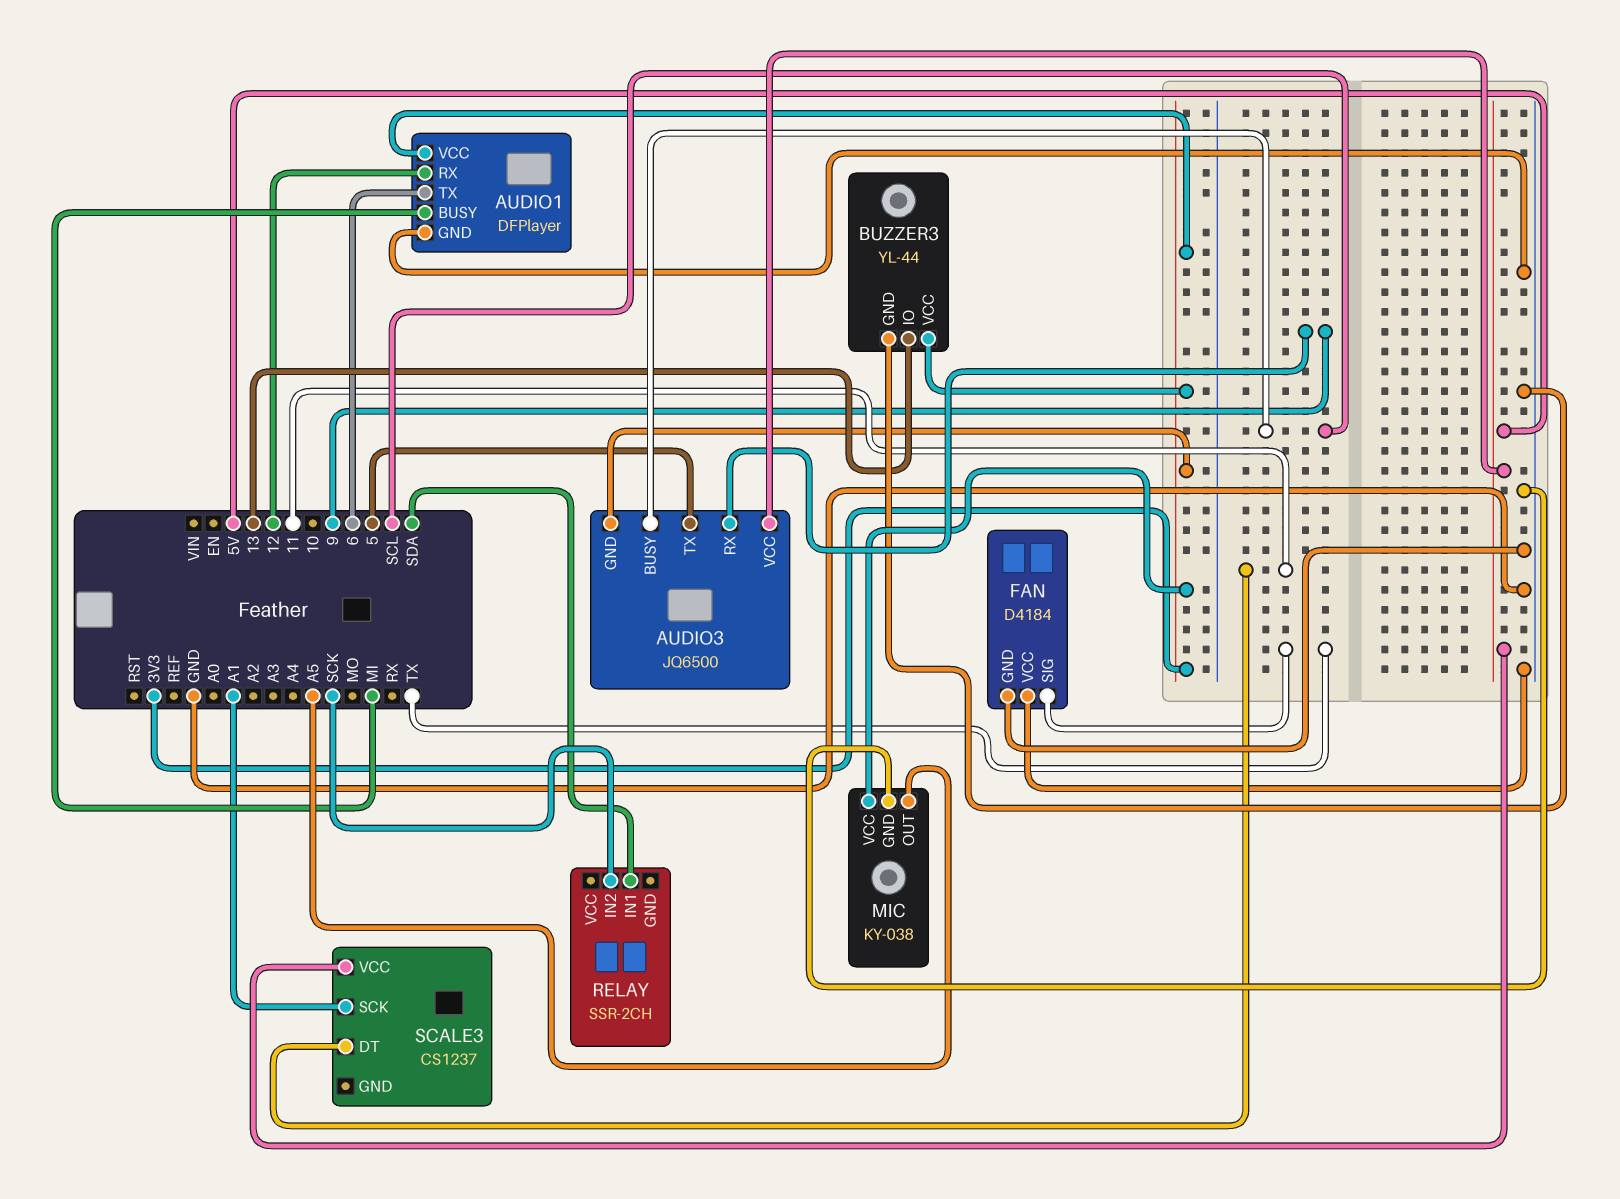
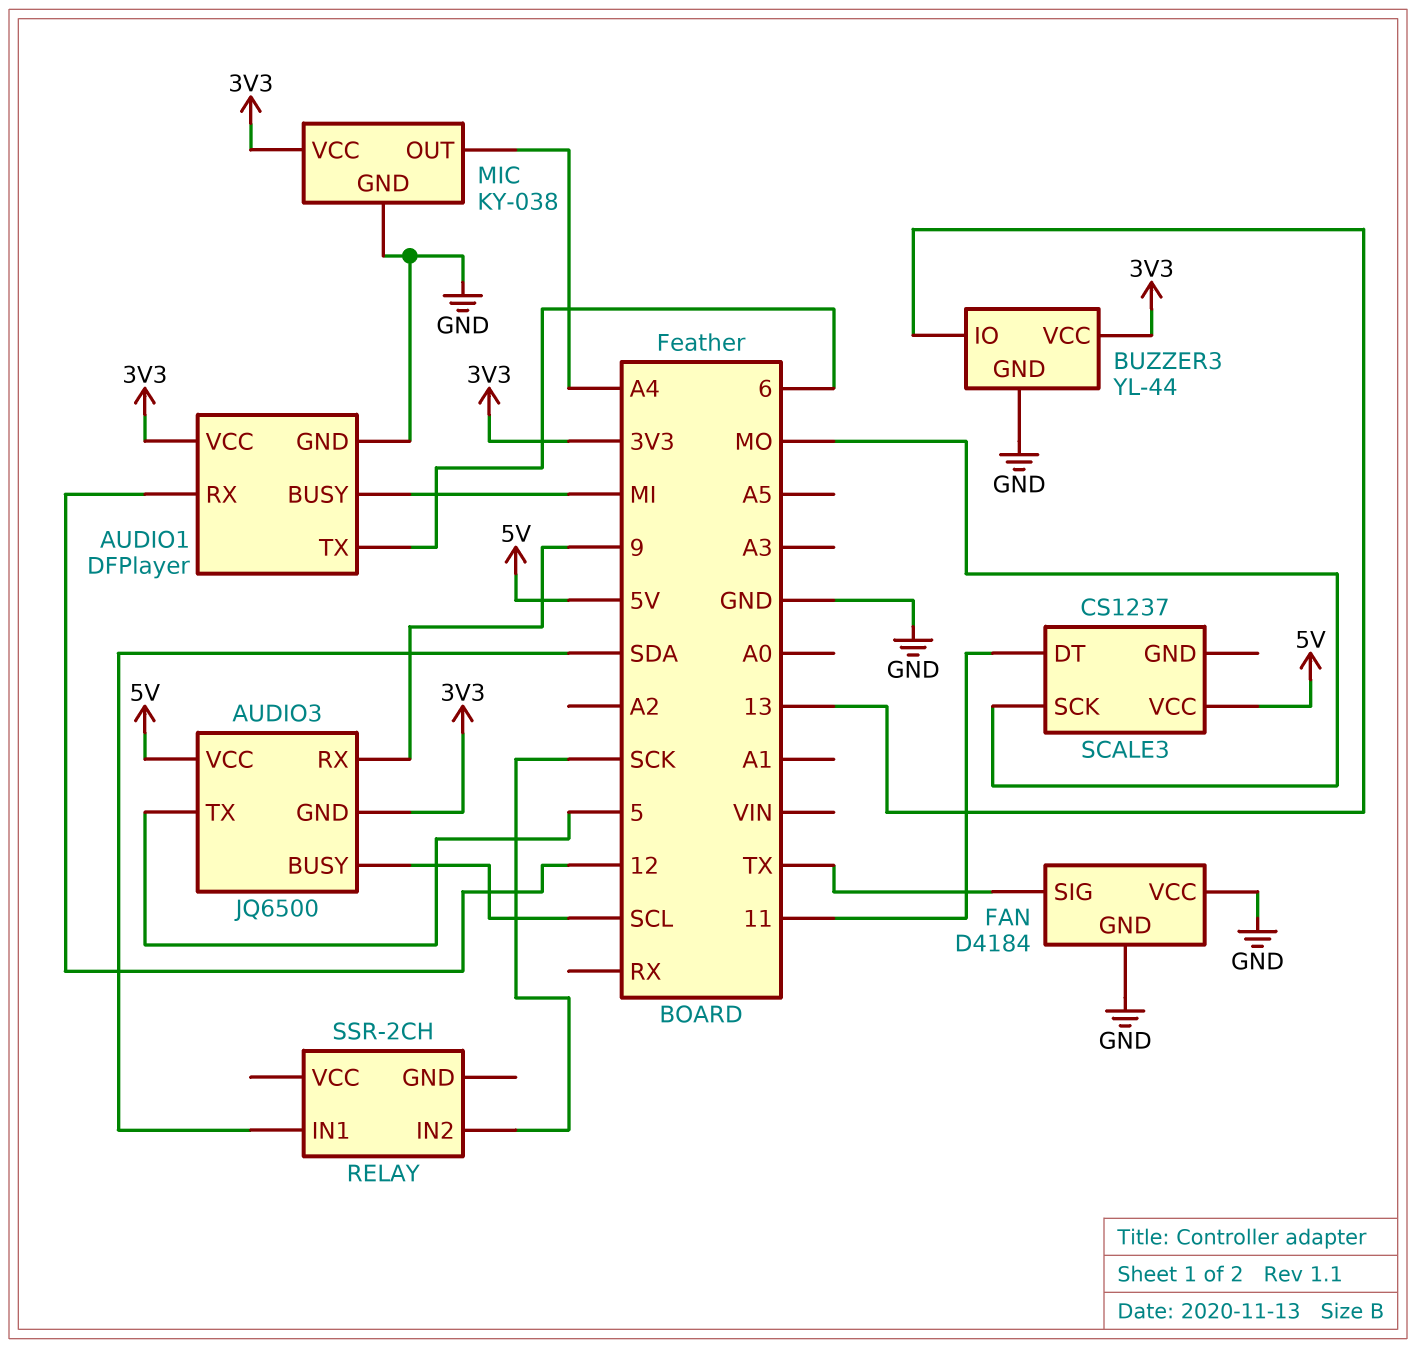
MIC pin OUT: A5 -> A4
SCALE3 pin SCK: A1 -> MO

